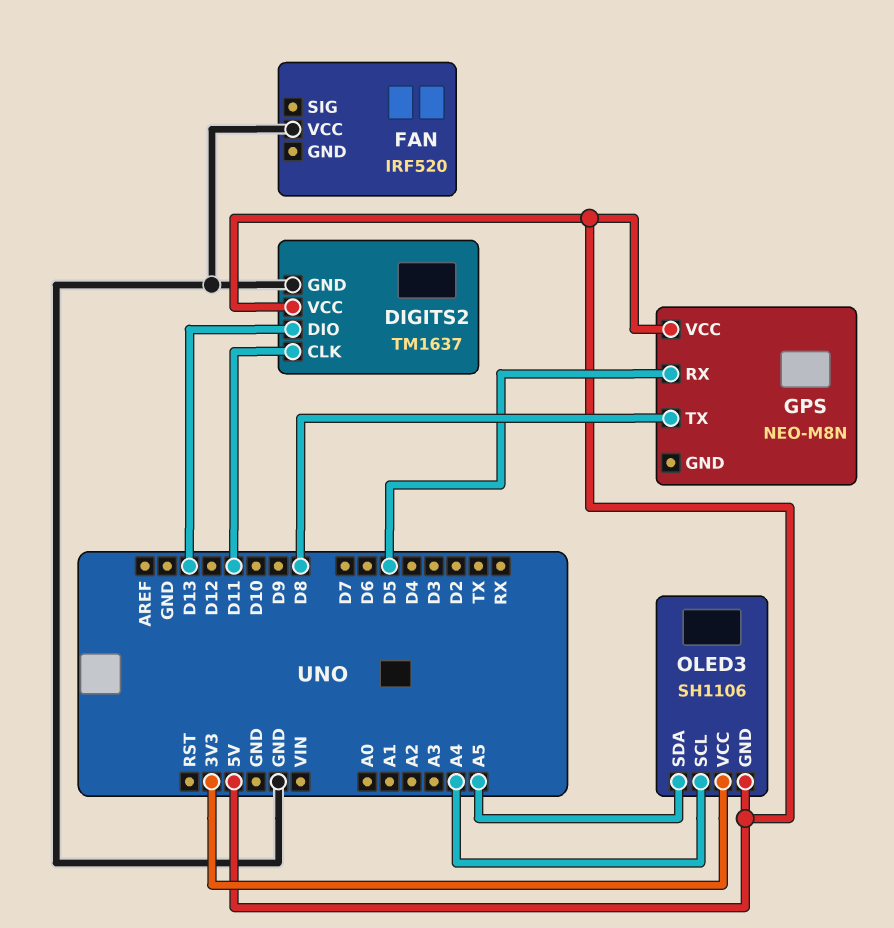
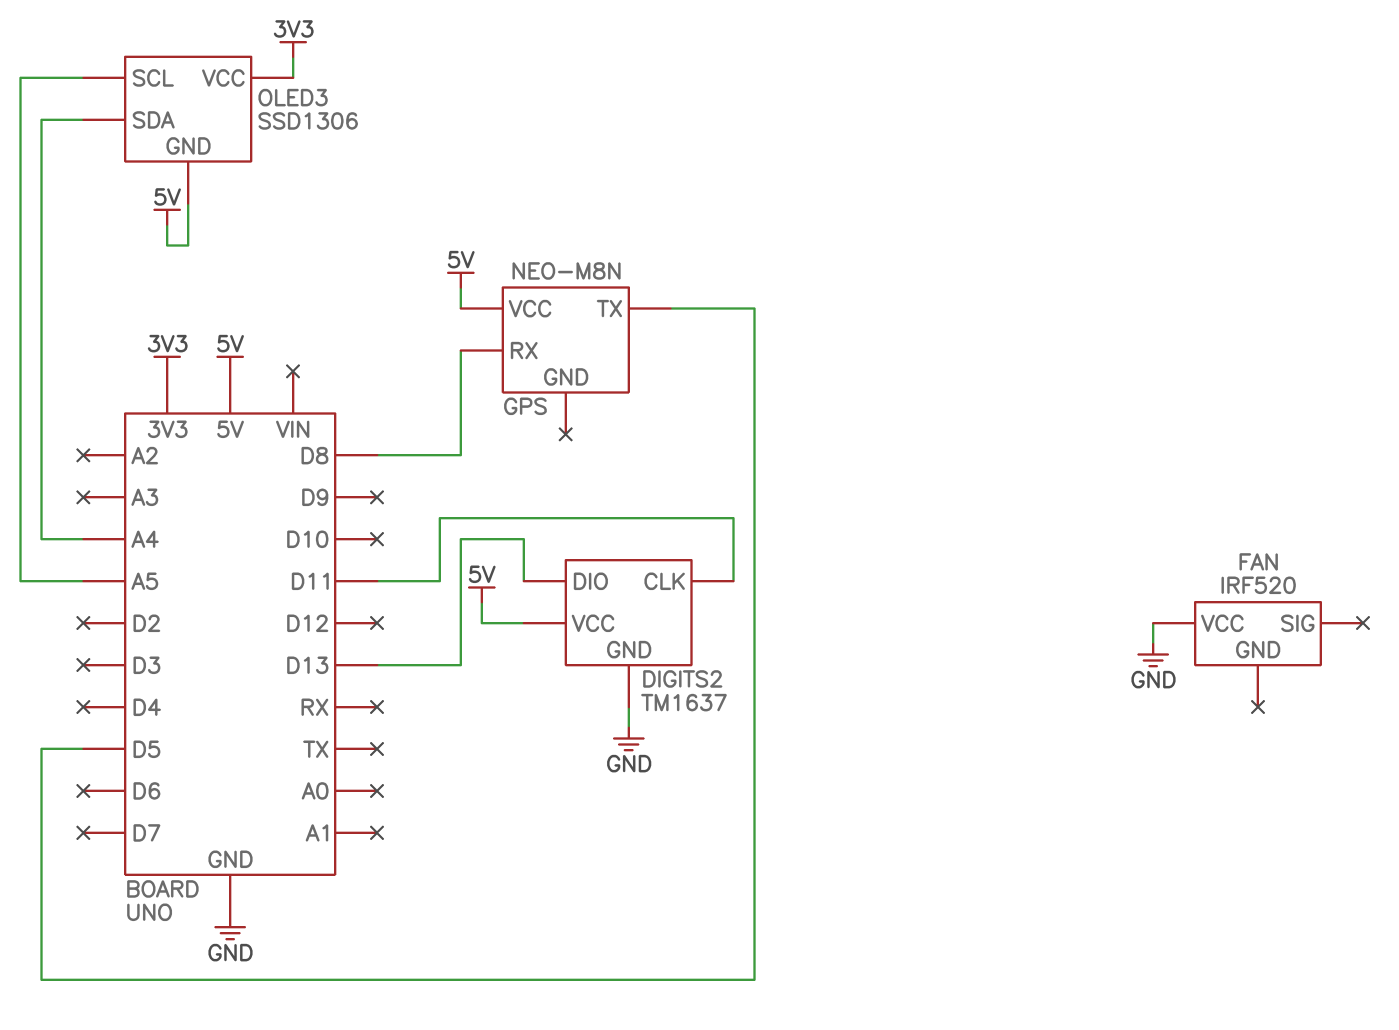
GPS pin RX: D5 -> D8
GPS pin TX: D8 -> D5
OLED3: SH1106 -> SSD1306
OLED3 pin SCL: A4 -> A5
OLED3 pin SDA: A5 -> A4

